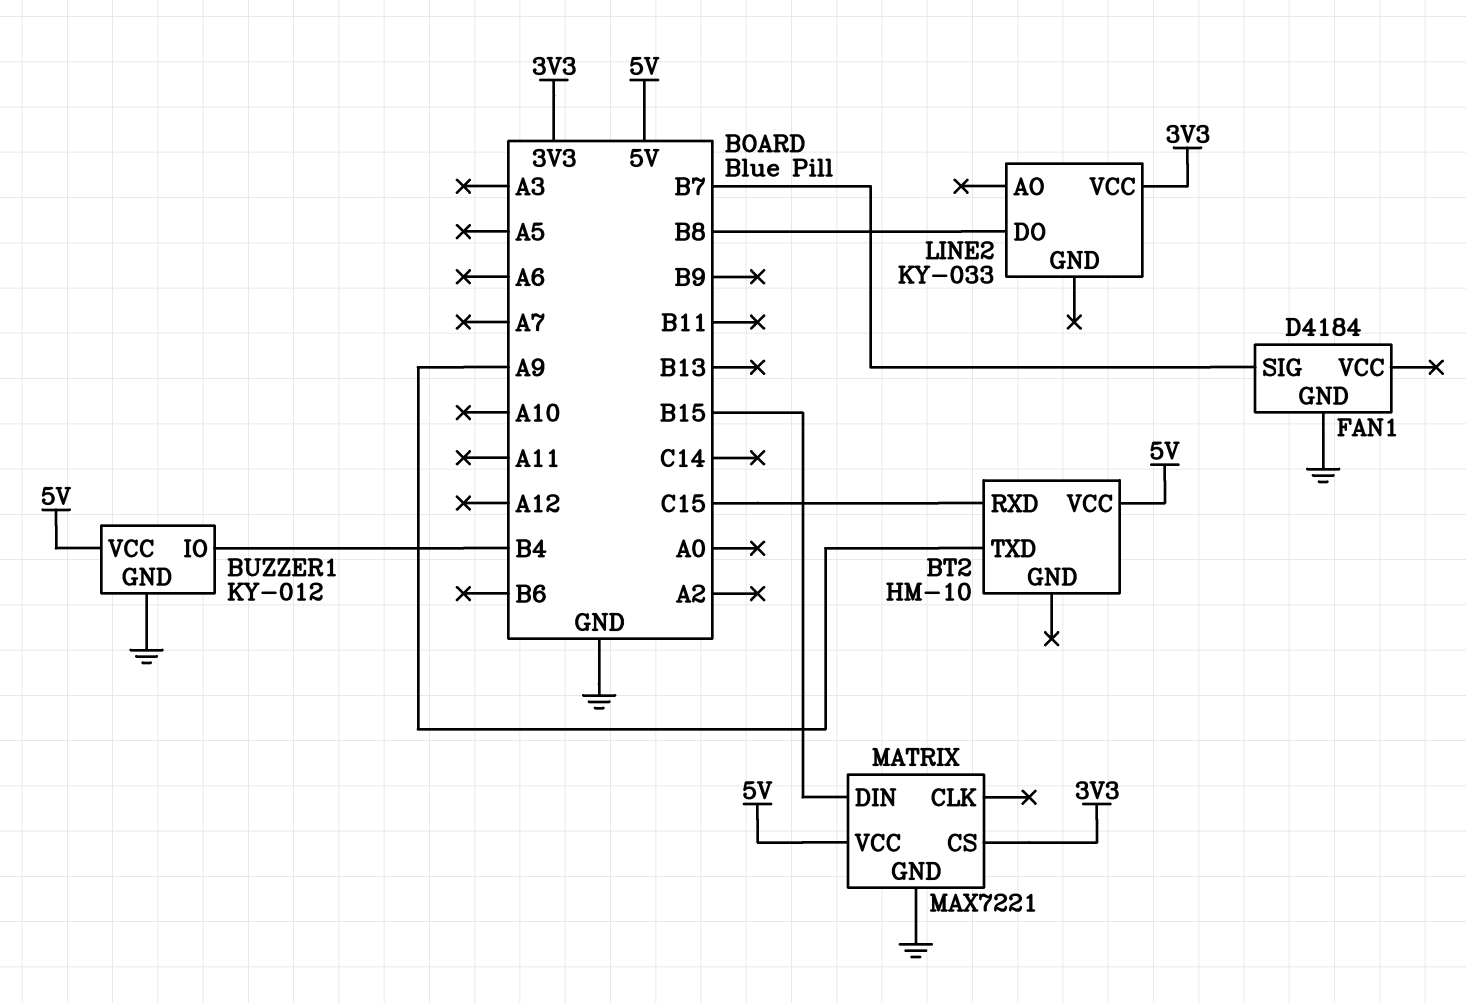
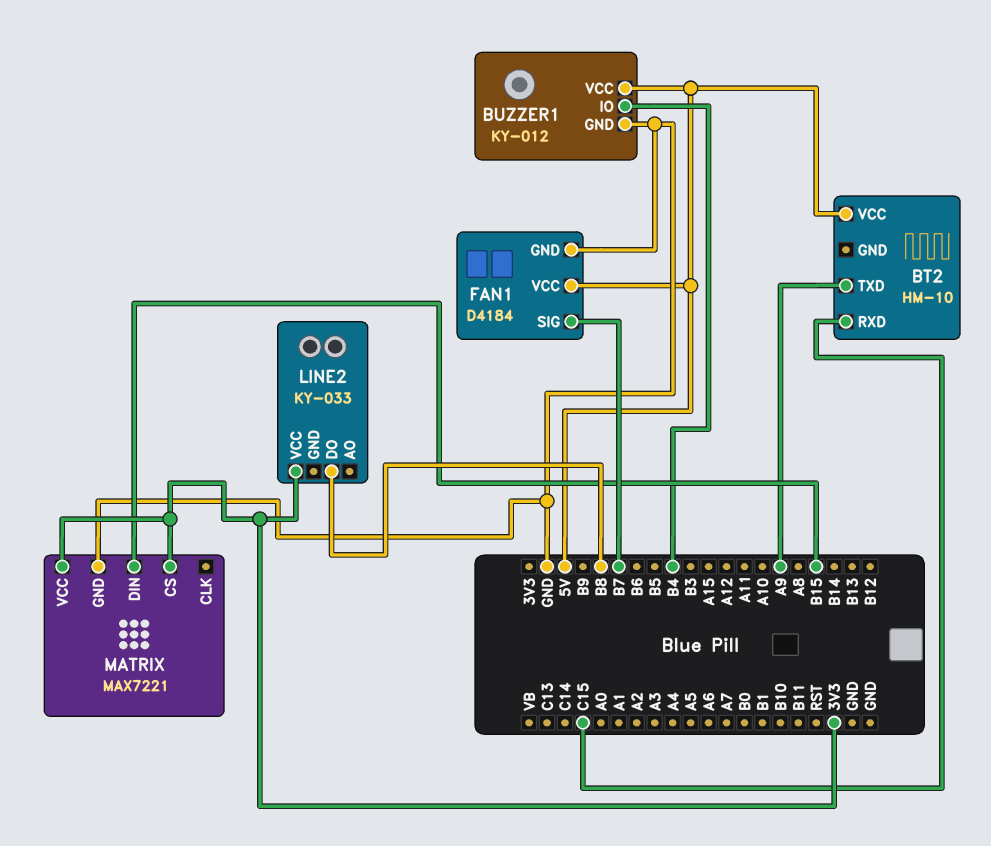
FAN1 pin VCC: none -> 5V
MATRIX pin VCC: 5V -> 3V3

